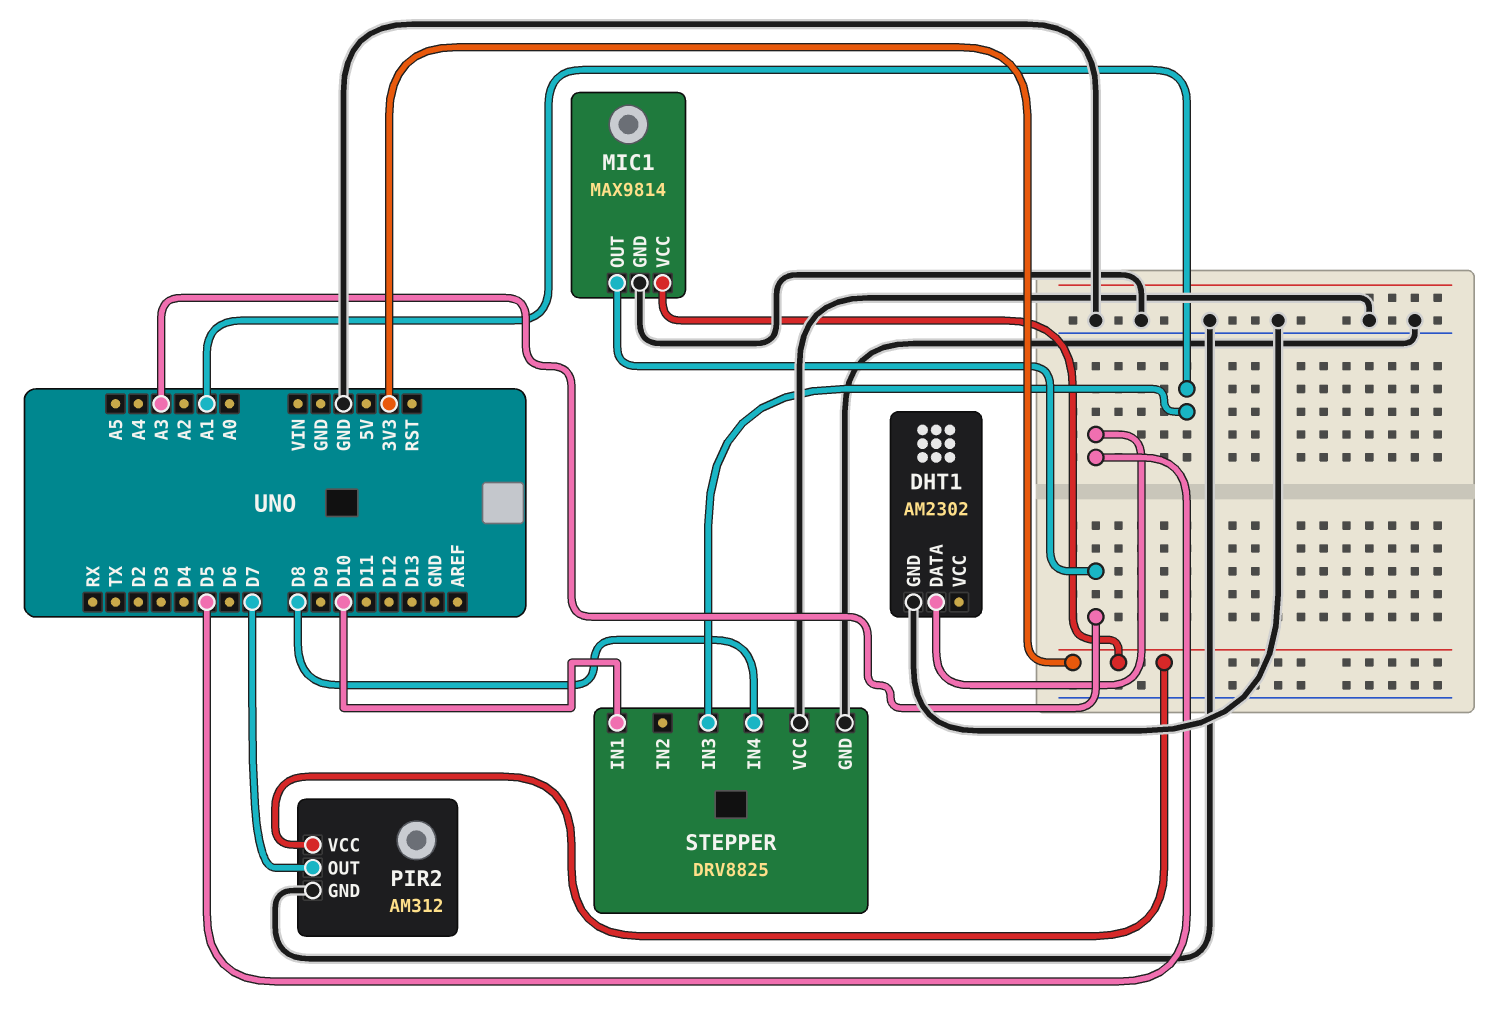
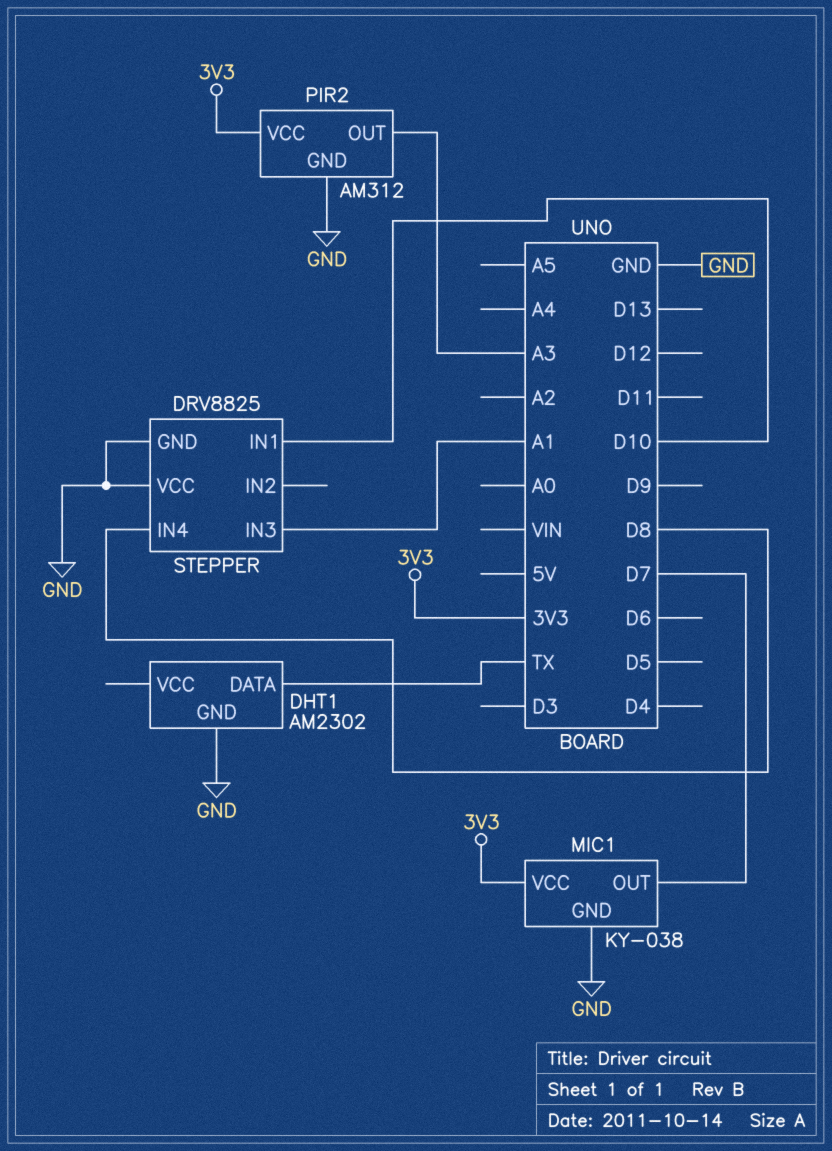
DHT1 pin DATA: D5 -> TX
MIC1: MAX9814 -> KY-038
MIC1 pin OUT: A3 -> D7
PIR2 pin OUT: D7 -> A3

